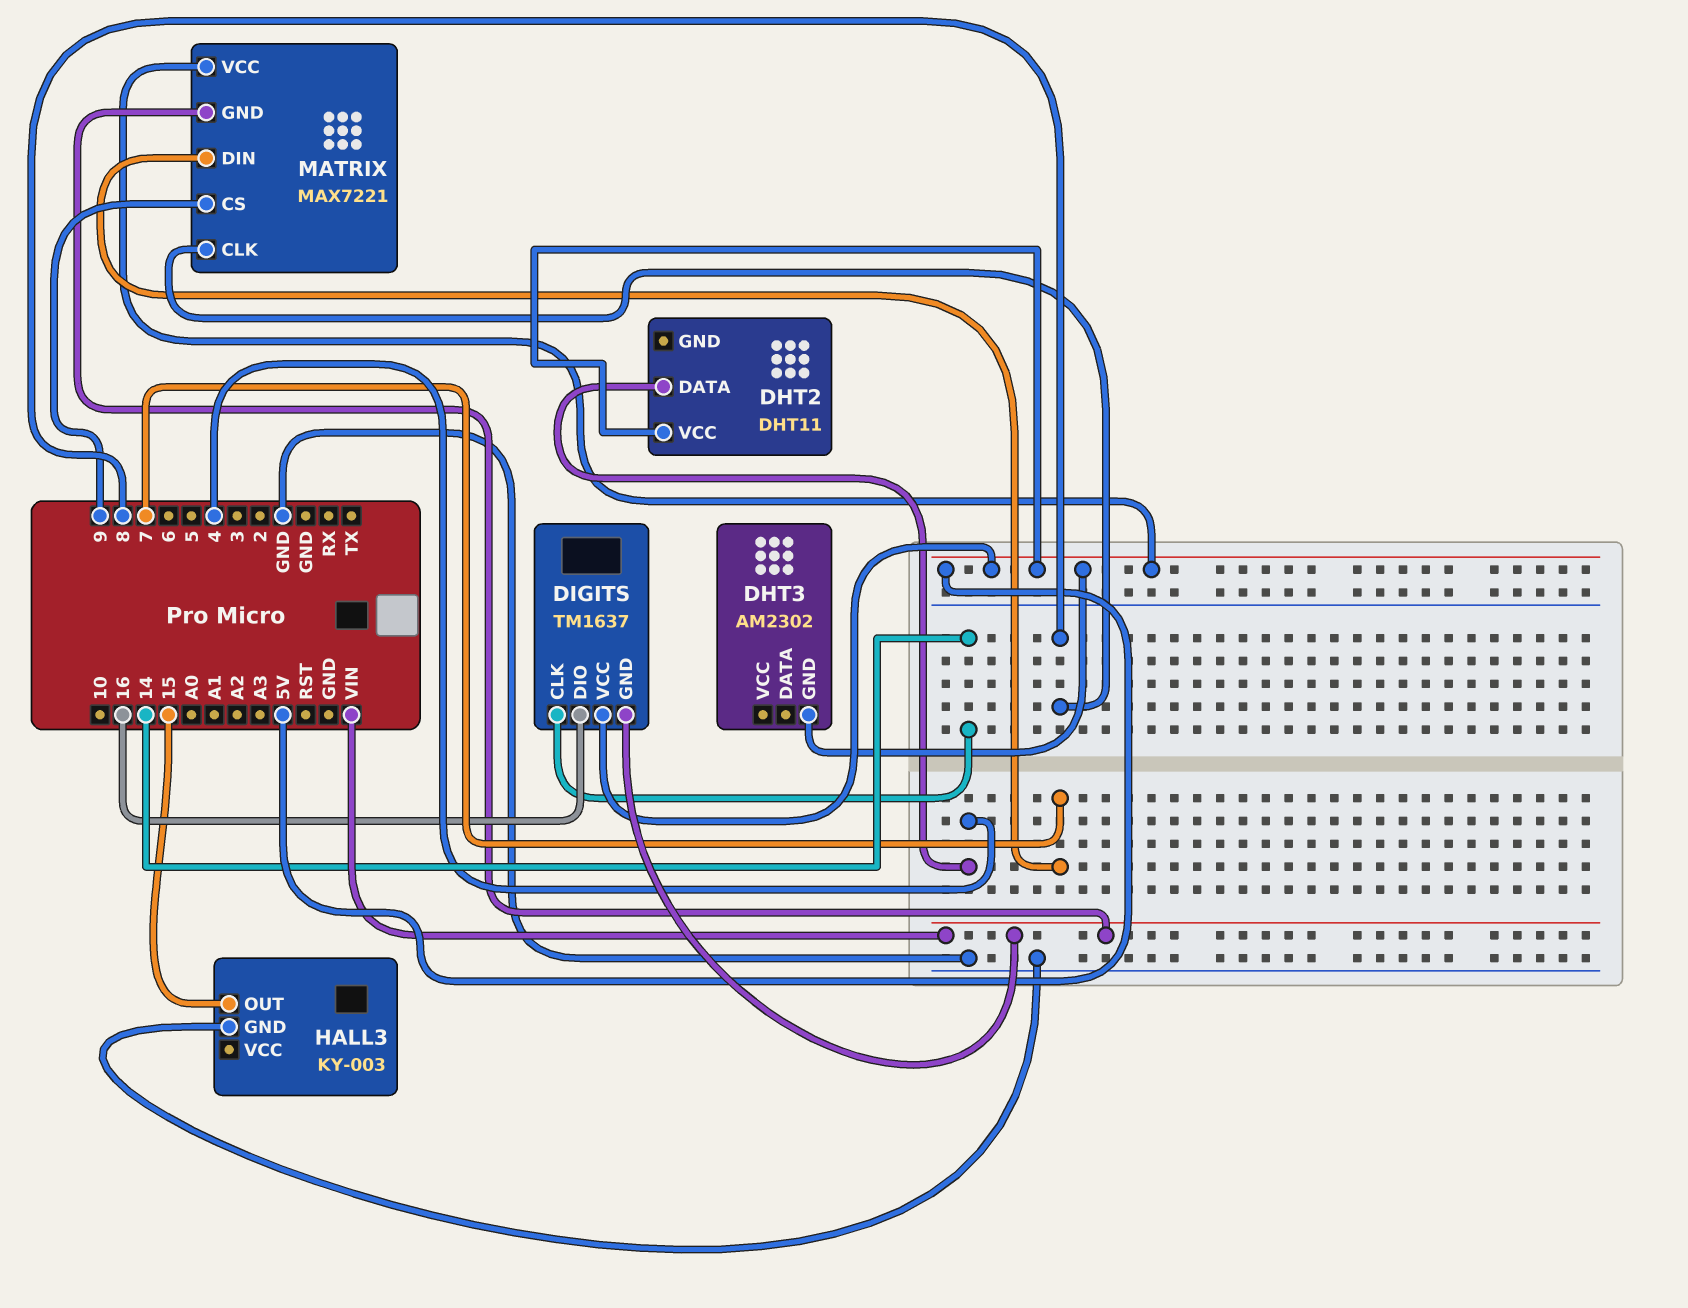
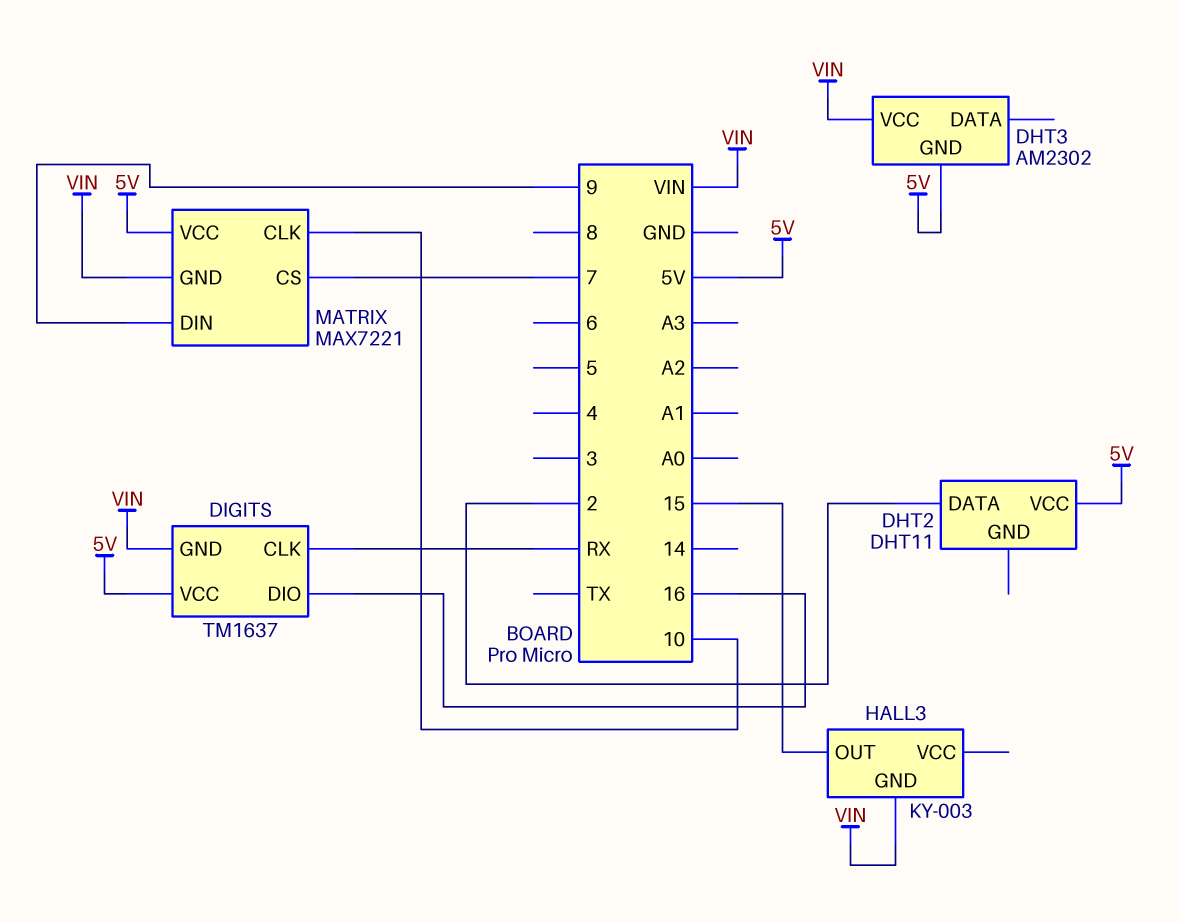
DHT2 pin DATA: 4 -> 2
DHT3 pin VCC: none -> VIN
DIGITS pin CLK: 14 -> RX
HALL3 pin GND: GND -> VIN
MATRIX pin CLK: 8 -> 10
MATRIX pin CS: 9 -> 7
MATRIX pin DIN: 7 -> 9

